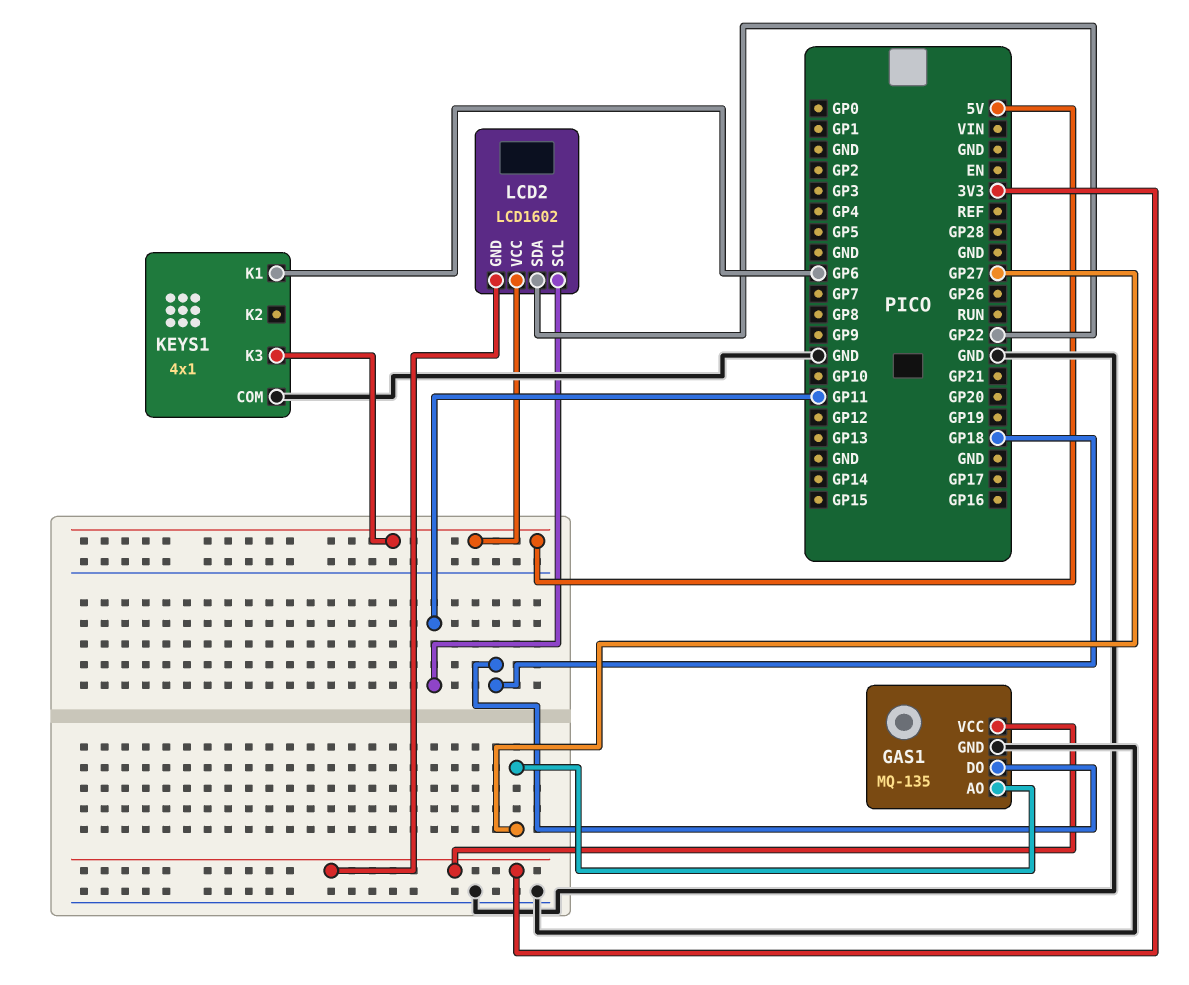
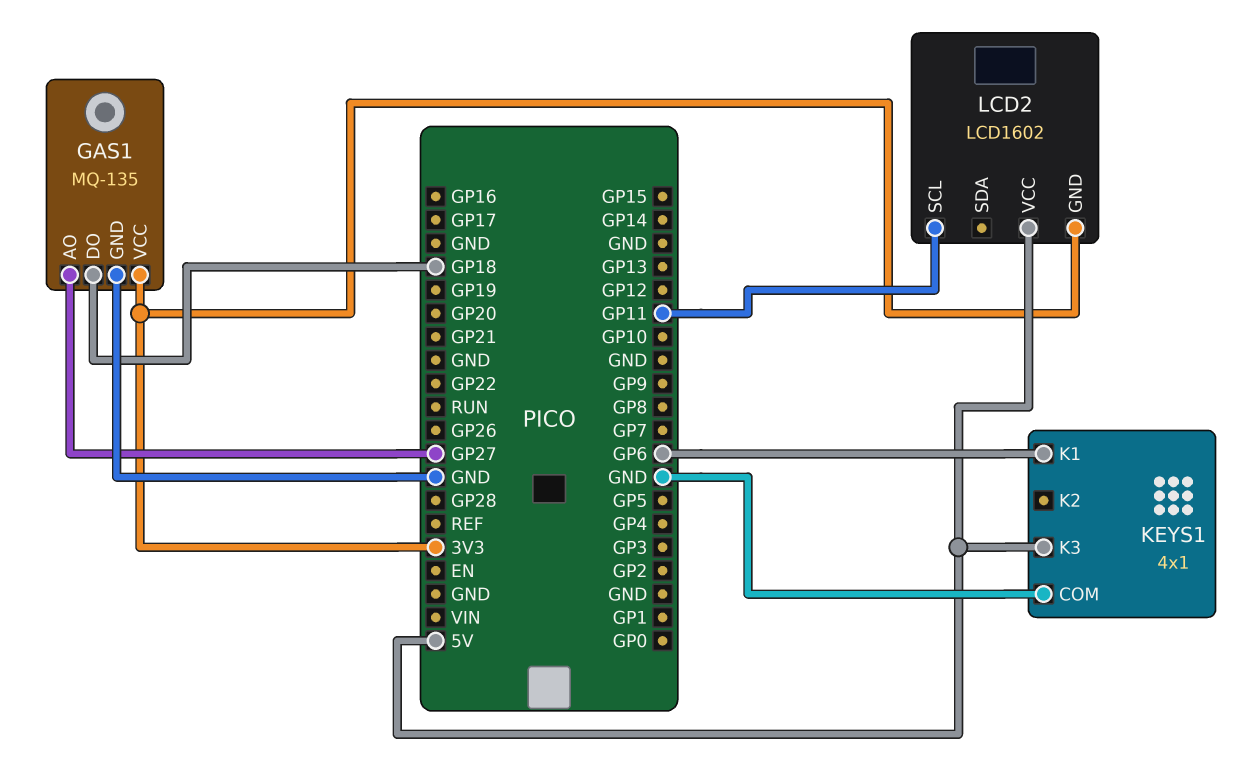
LCD2 pin SDA: GP22 -> none

